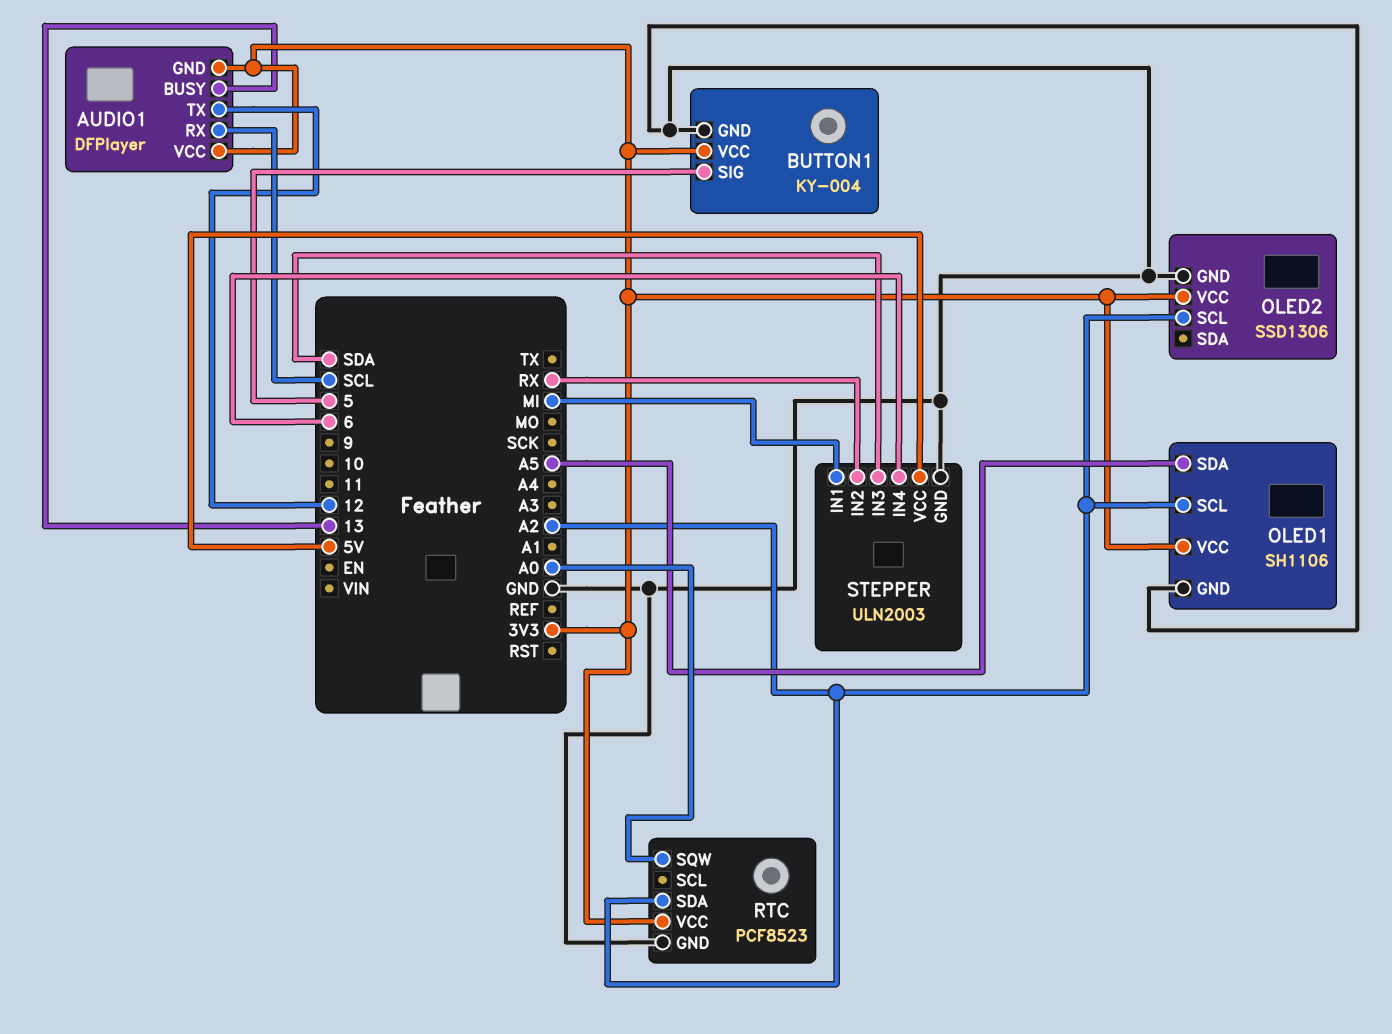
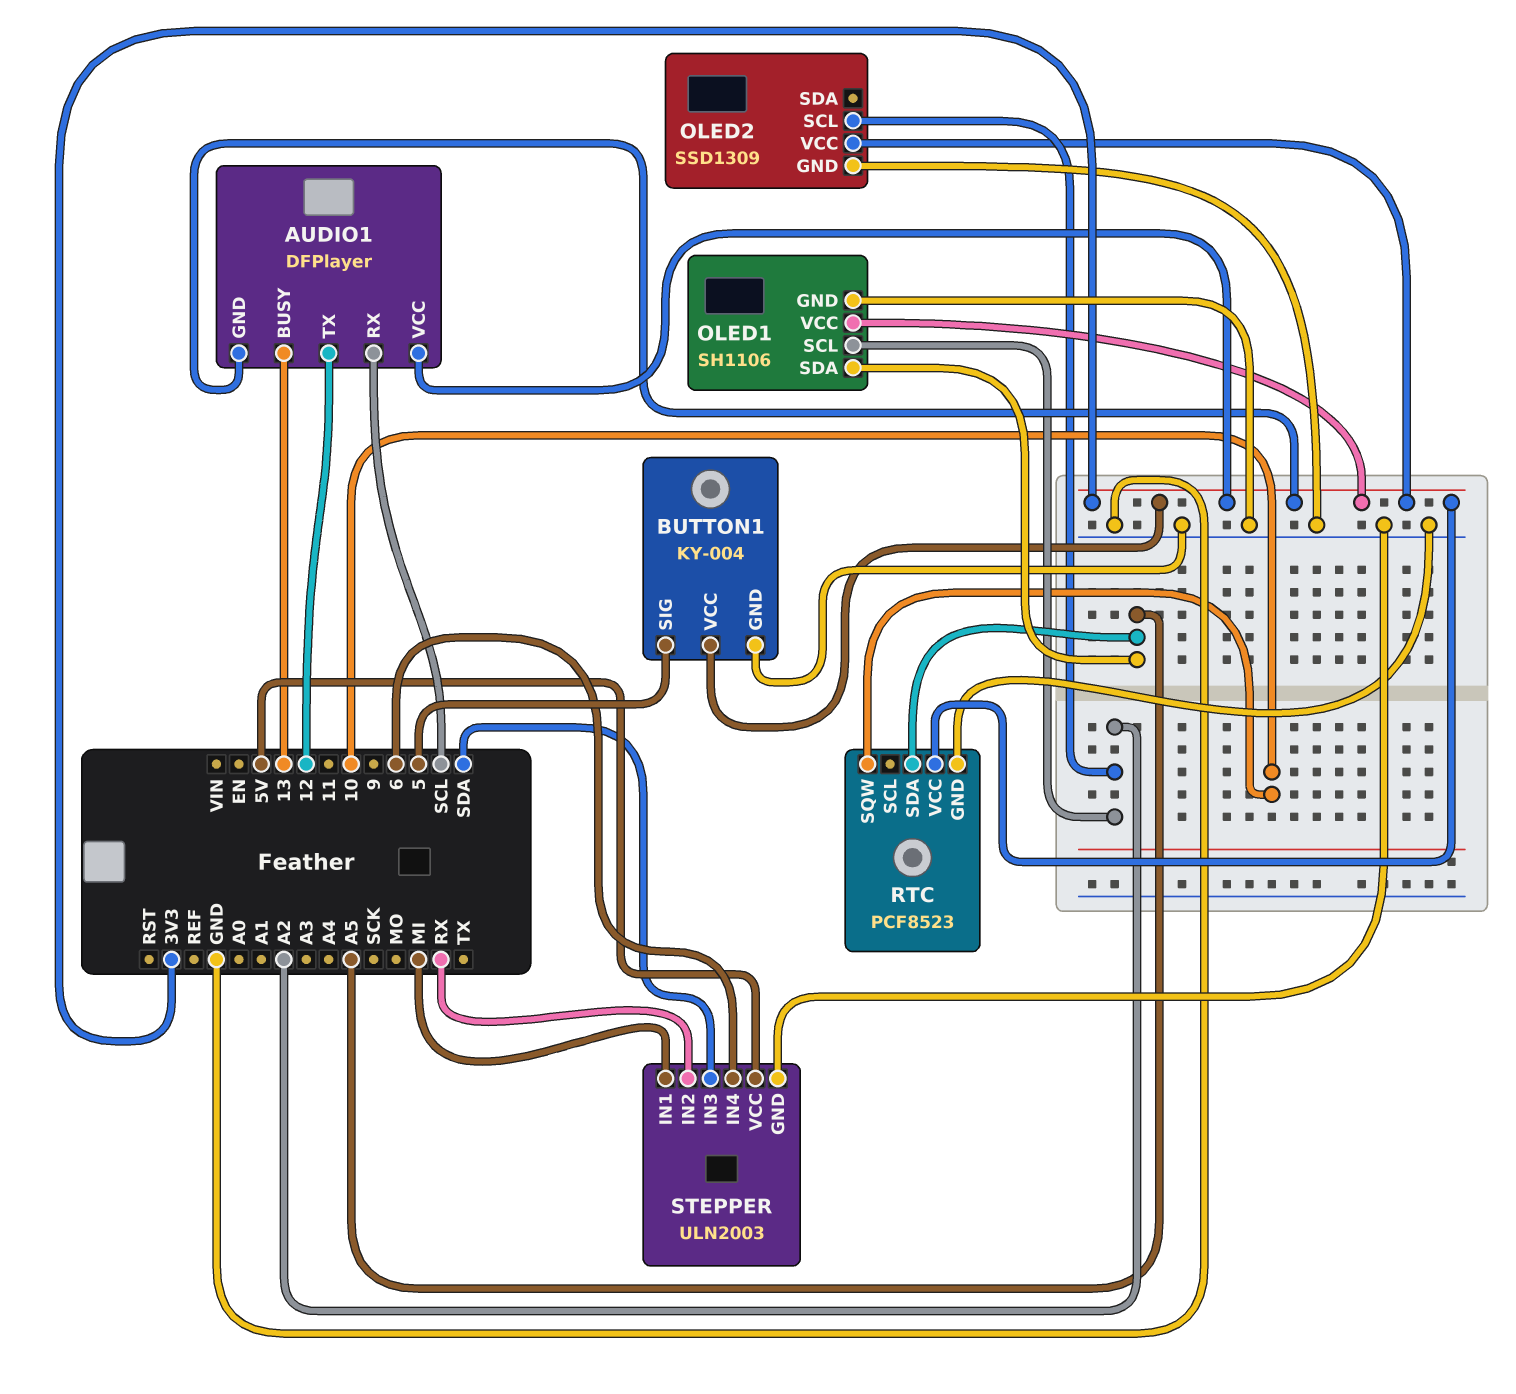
OLED2: SSD1306 -> SSD1309
RTC pin SDA: A2 -> A5
RTC pin SQW: A0 -> 10

